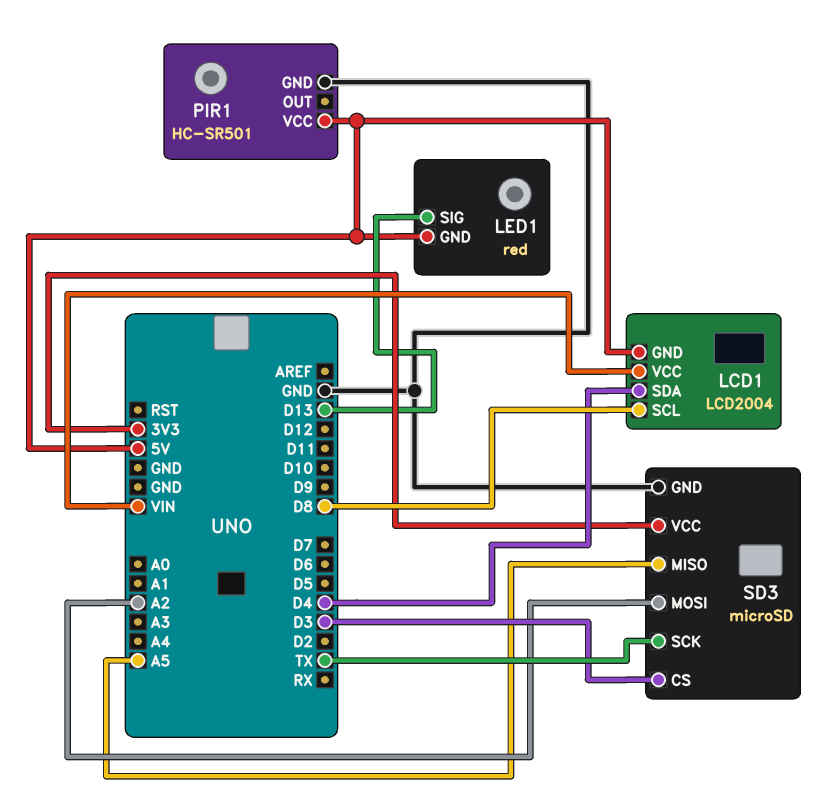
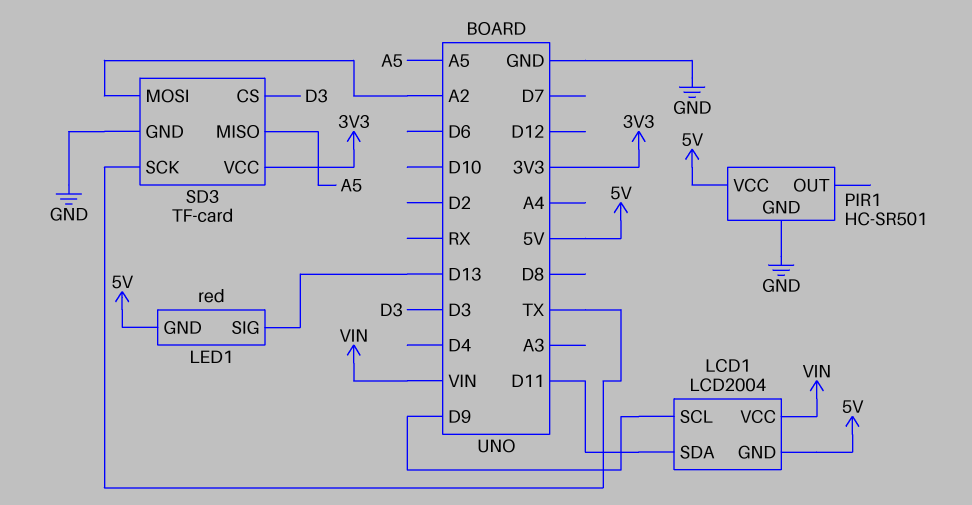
LCD1 pin SCL: D8 -> D9
LCD1 pin SDA: D4 -> D11
SD3: microSD -> TF-card

